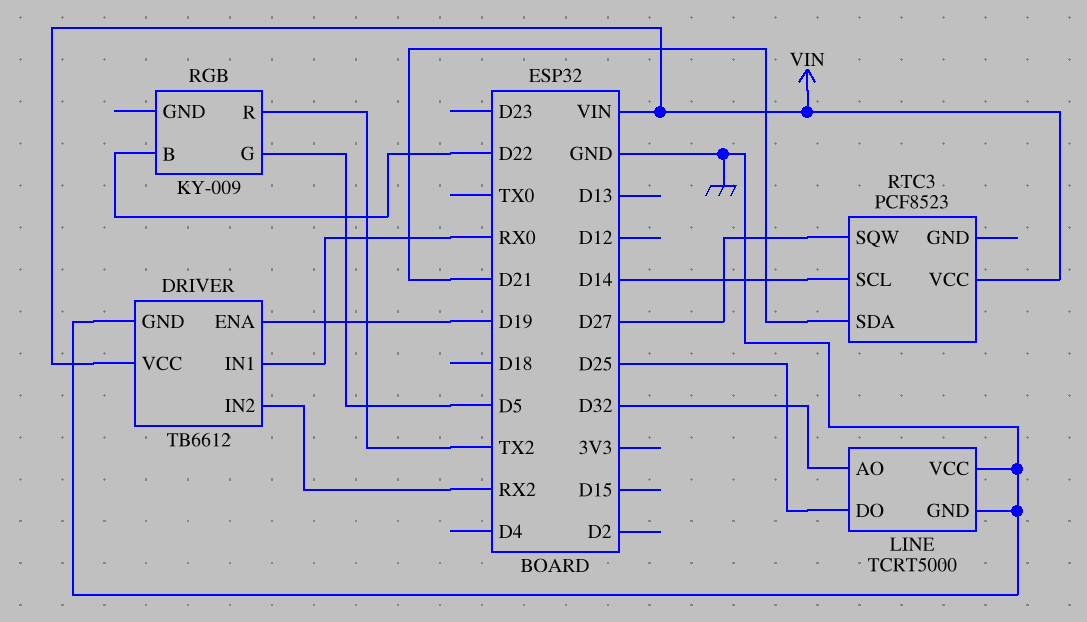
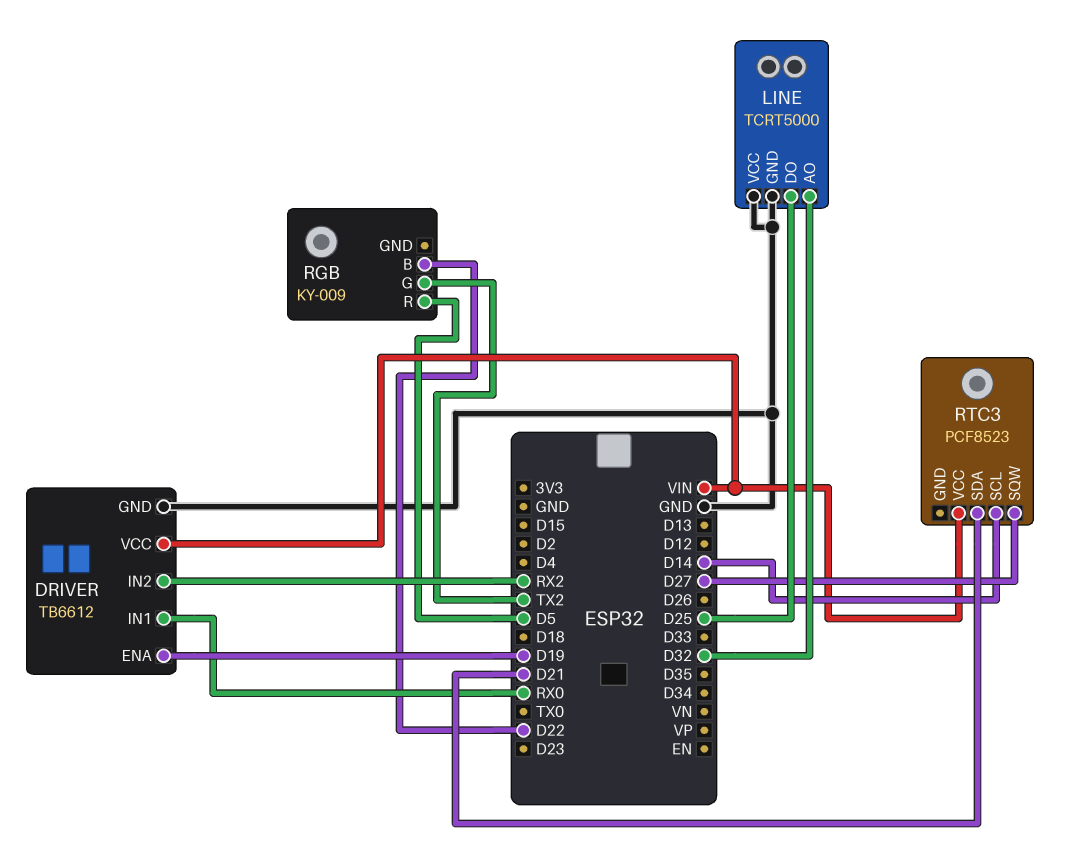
RGB pin G: D5 -> TX2
RGB pin R: TX2 -> D5

